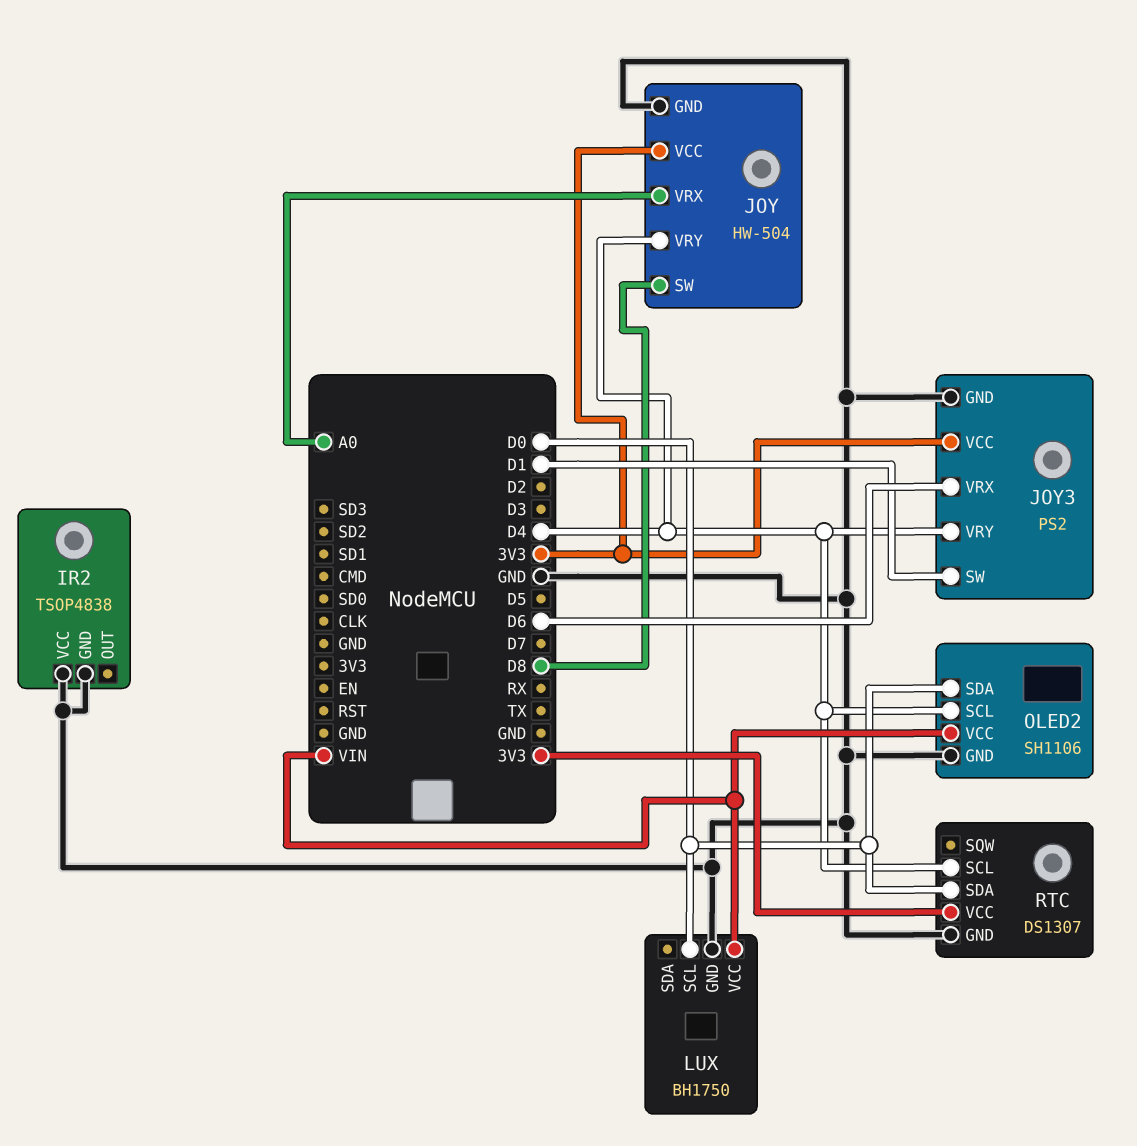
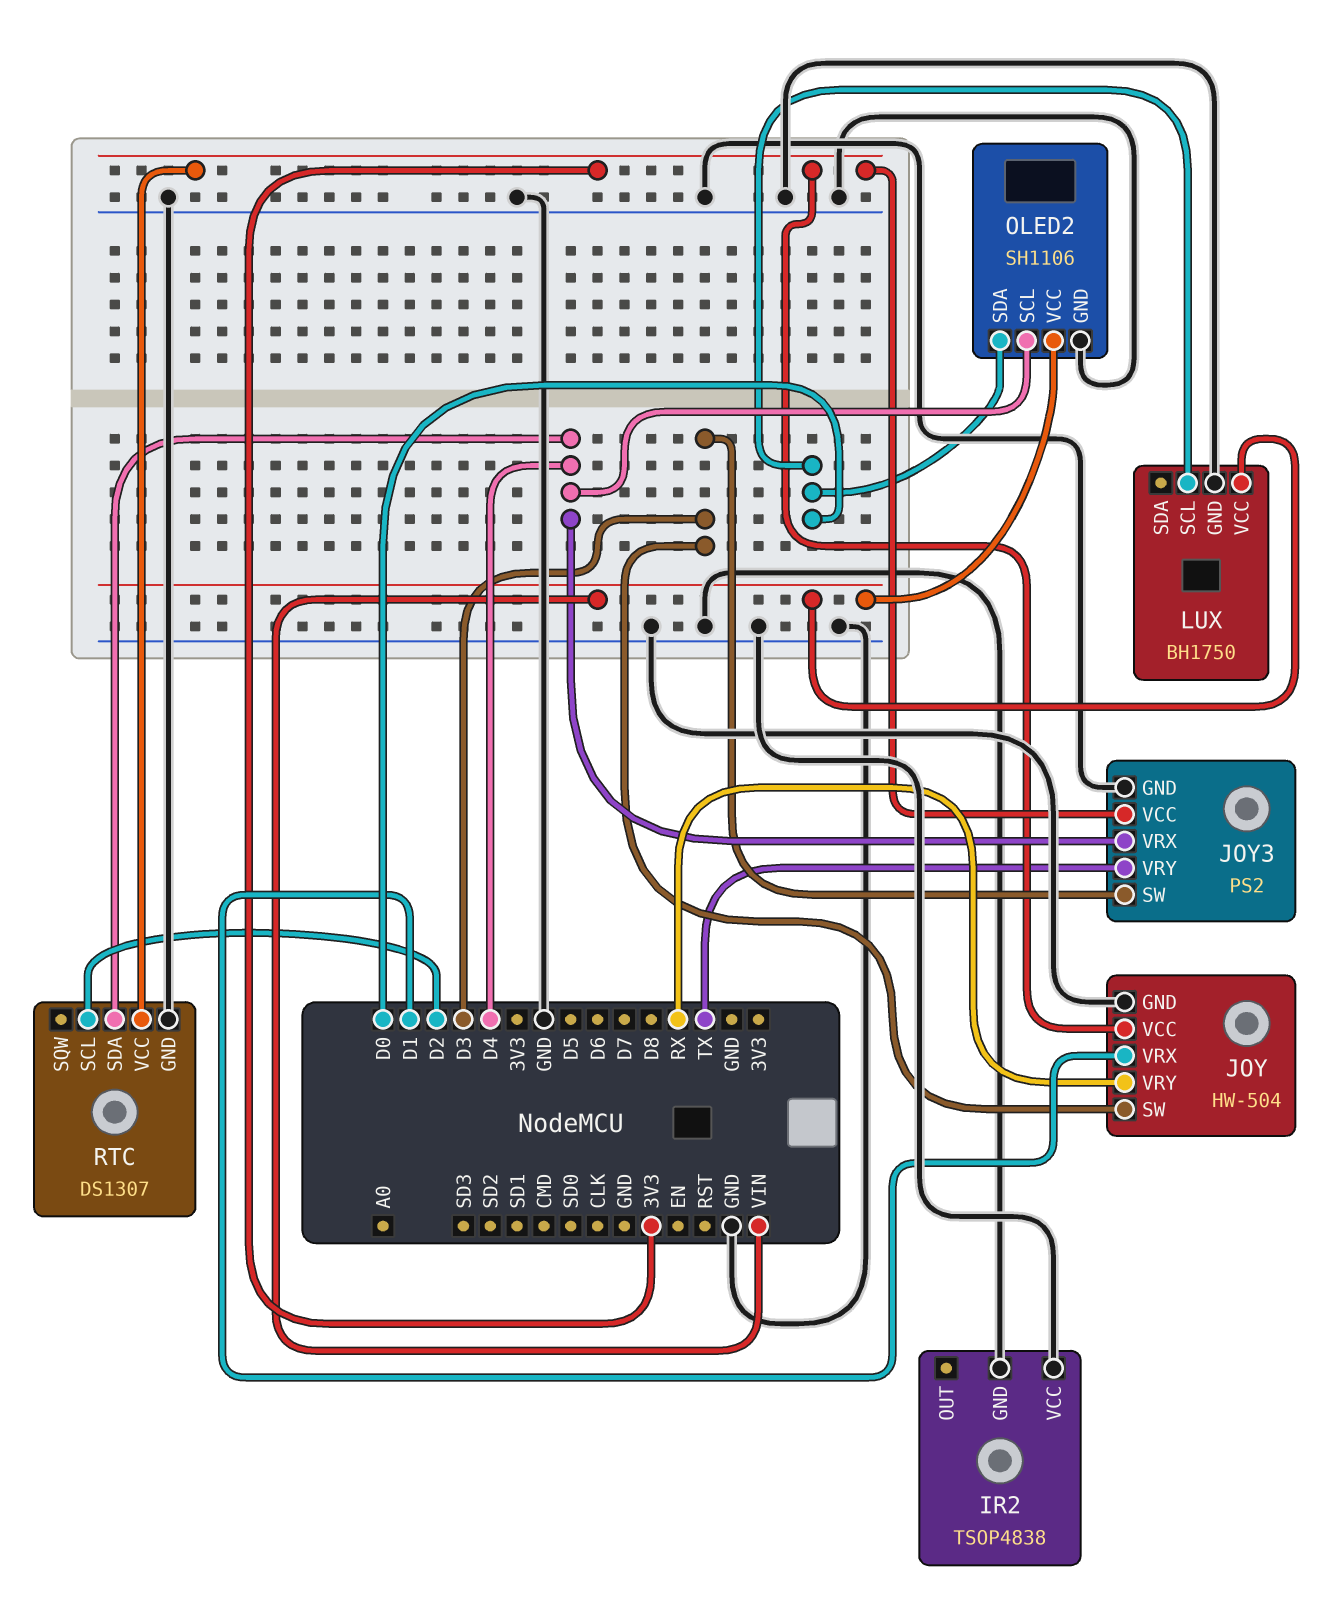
JOY pin SW: D8 -> D3
JOY pin VRX: A0 -> D1
JOY pin VRY: D4 -> RX
JOY3 pin SW: D1 -> D3
JOY3 pin VRX: D6 -> D4
JOY3 pin VRY: D4 -> TX
RTC pin SCL: D4 -> D2
RTC pin SDA: D0 -> D4

